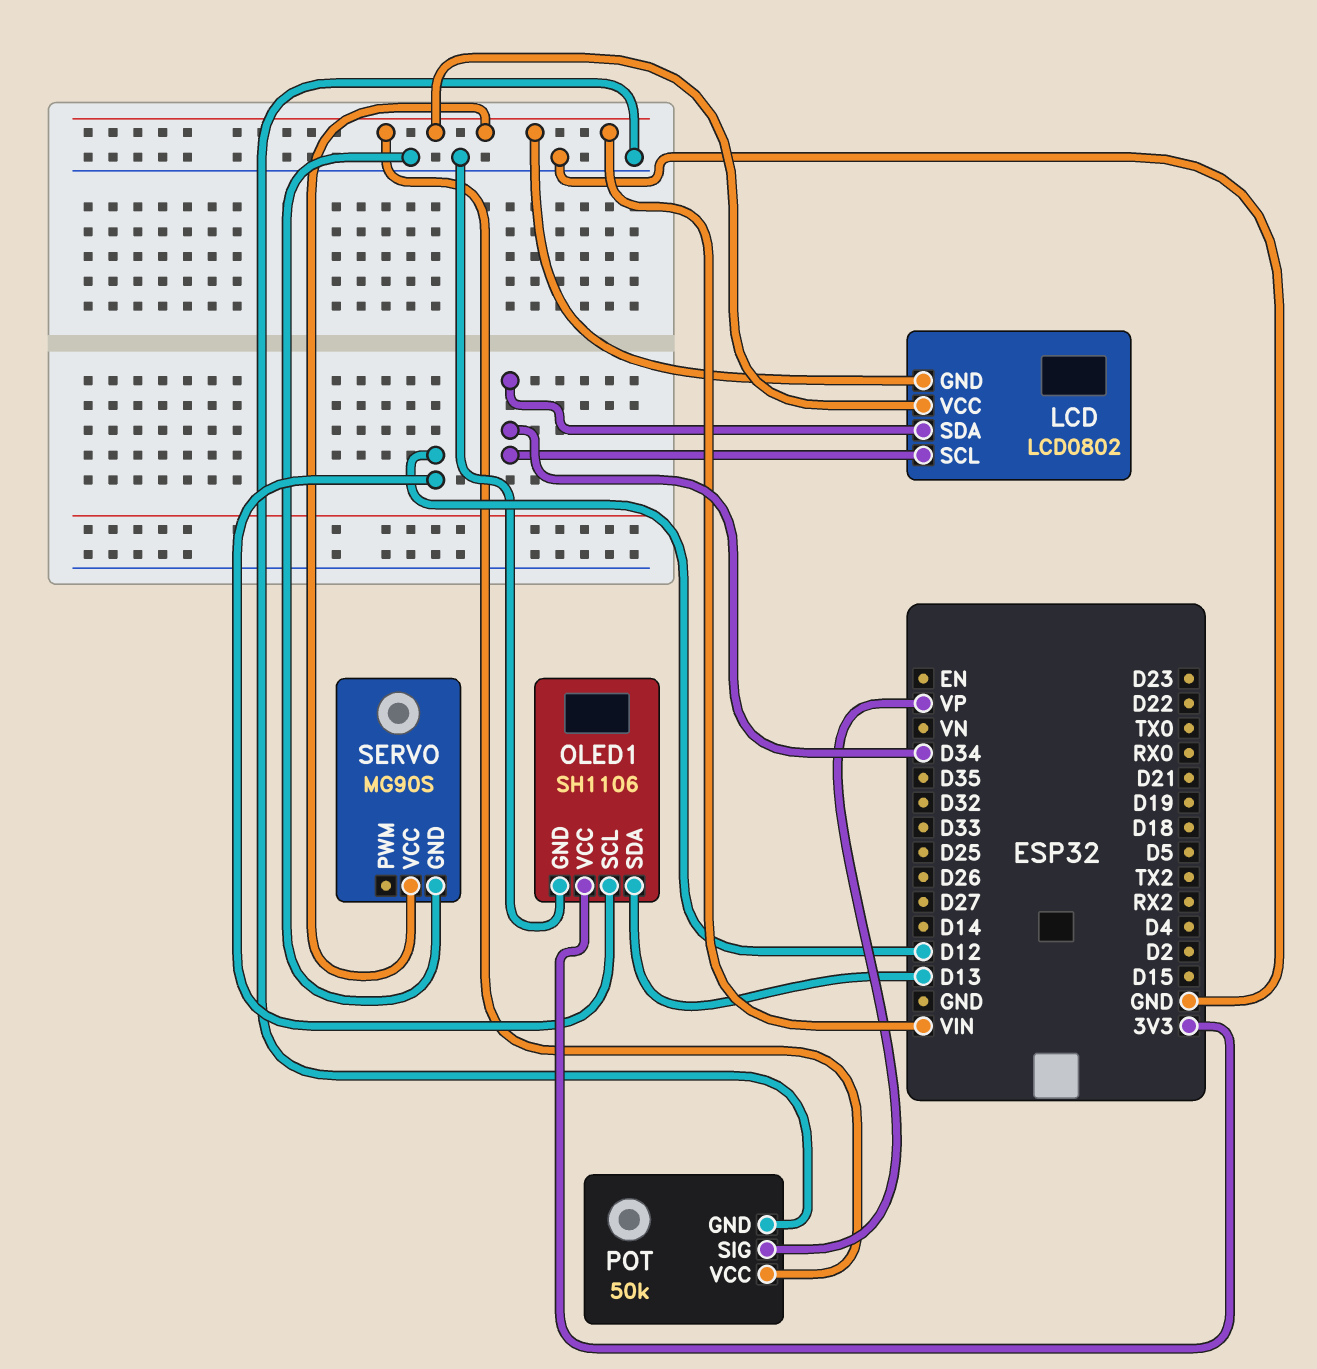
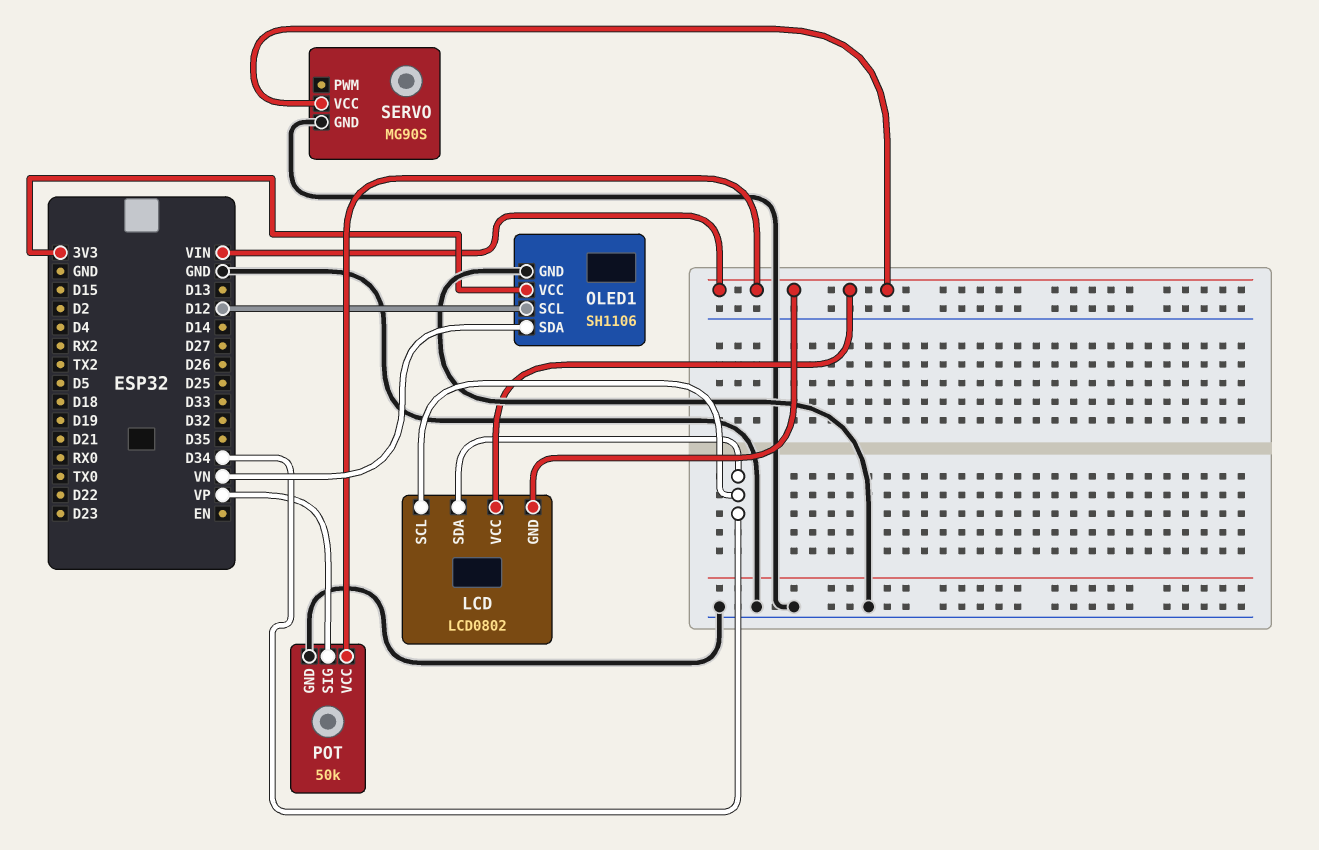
OLED1 pin SDA: D13 -> VN

